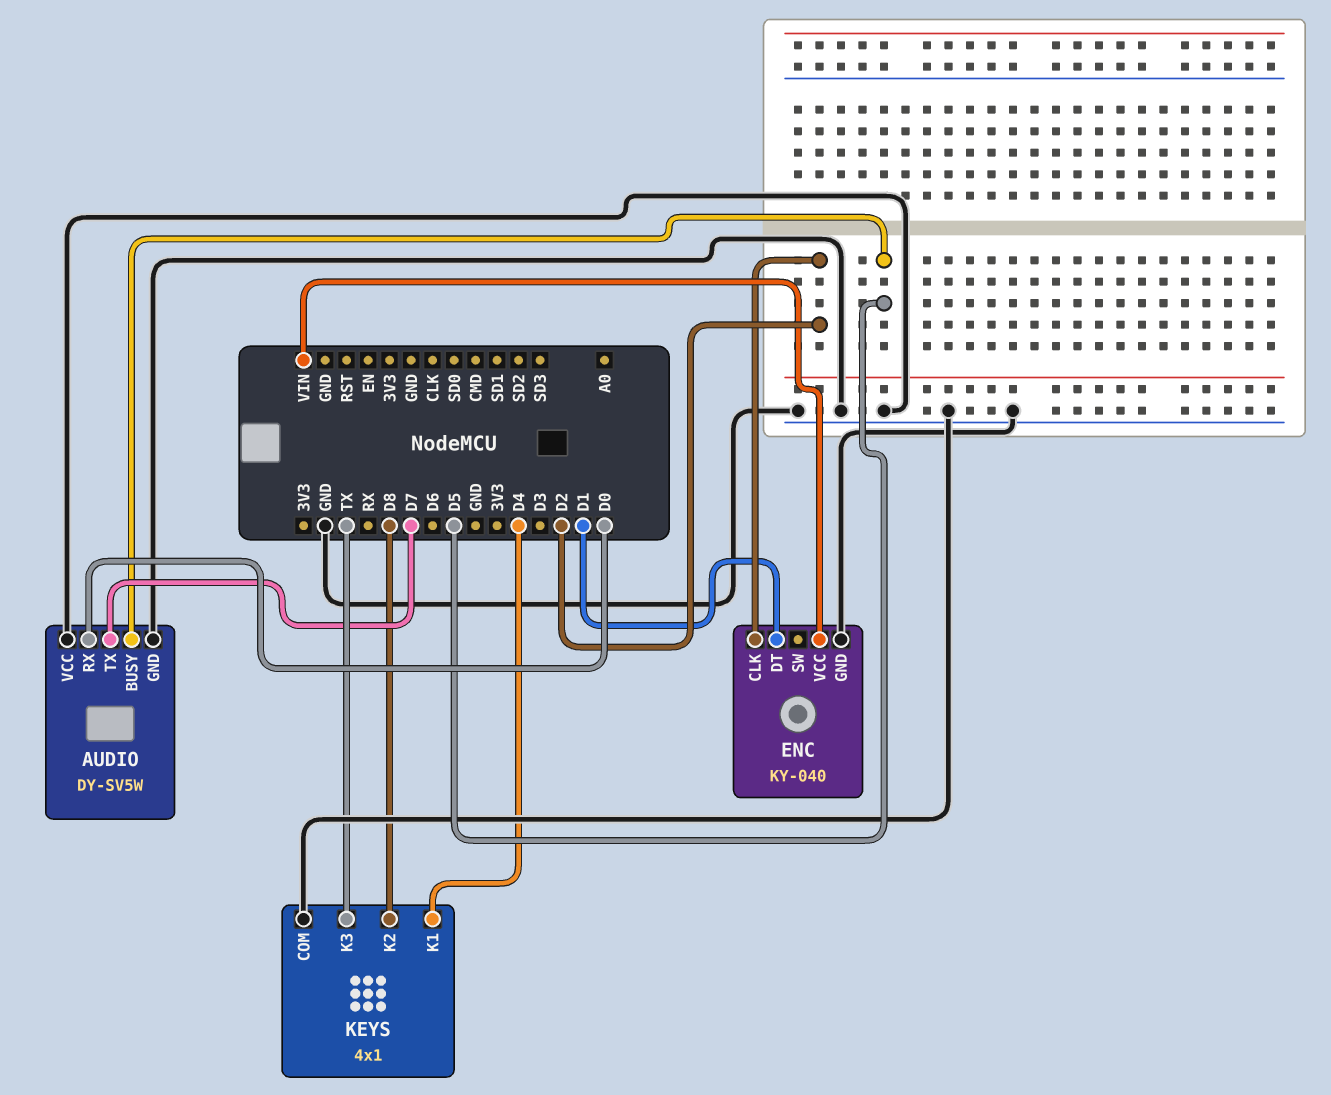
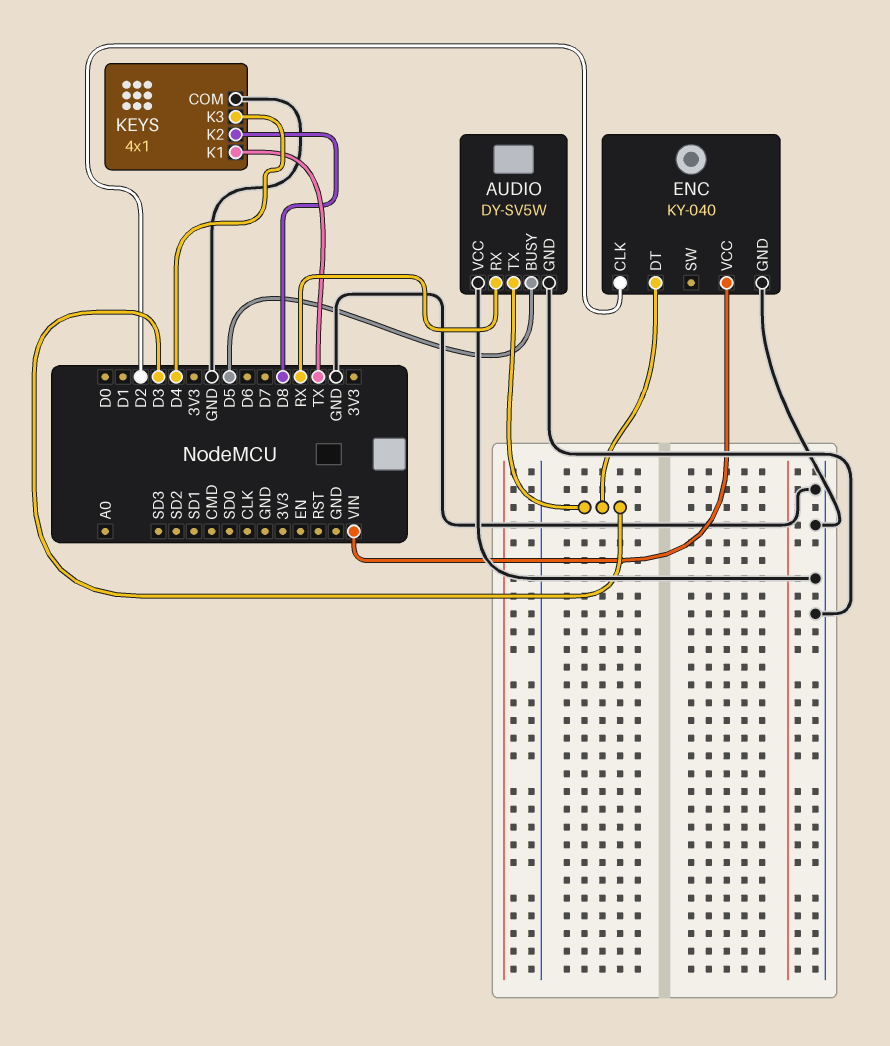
AUDIO pin RX: D0 -> RX
AUDIO pin TX: D7 -> D3
ENC pin DT: D1 -> D3
KEYS pin K1: D4 -> TX
KEYS pin K3: TX -> D4

